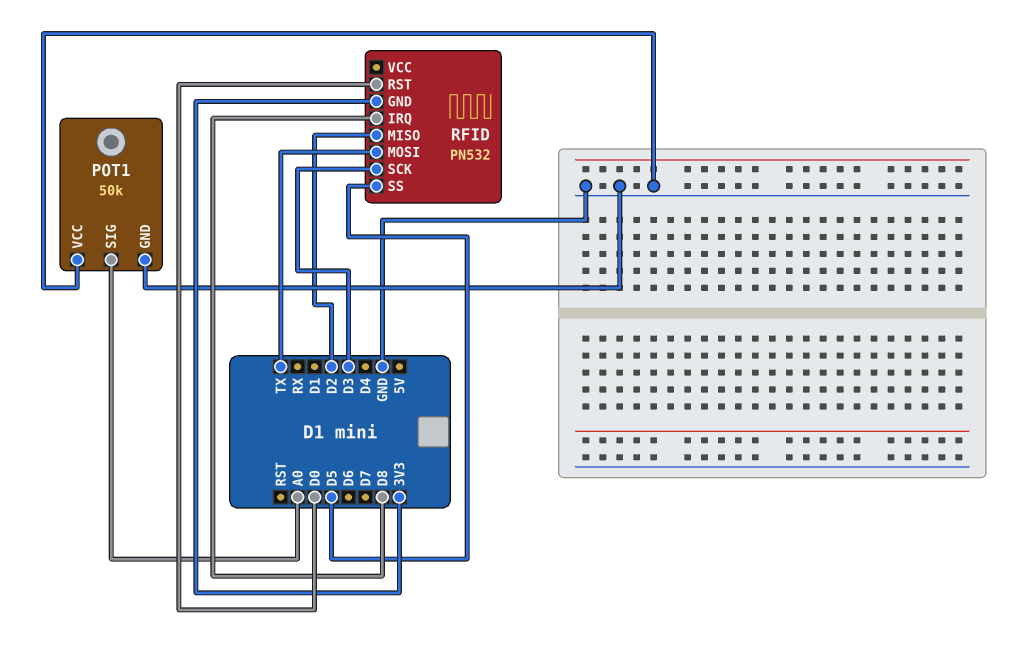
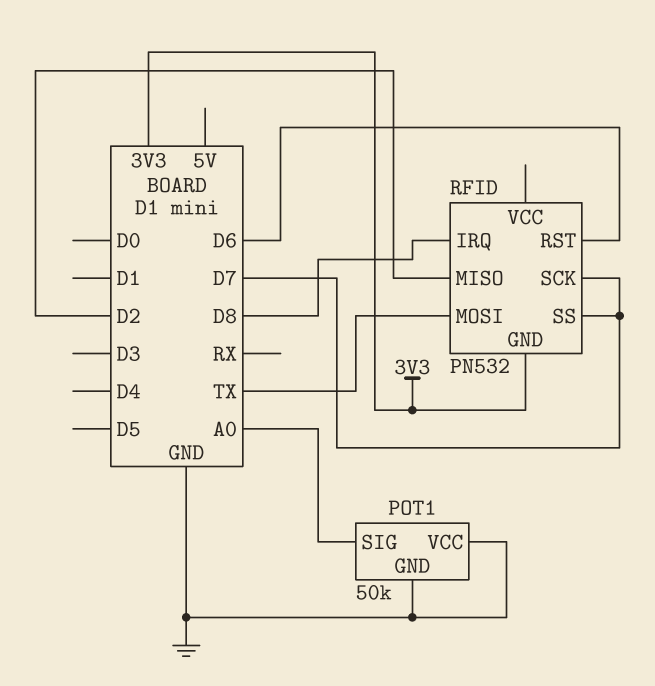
RFID pin RST: D0 -> D6
RFID pin SCK: D3 -> D7
RFID pin SS: D5 -> D7

